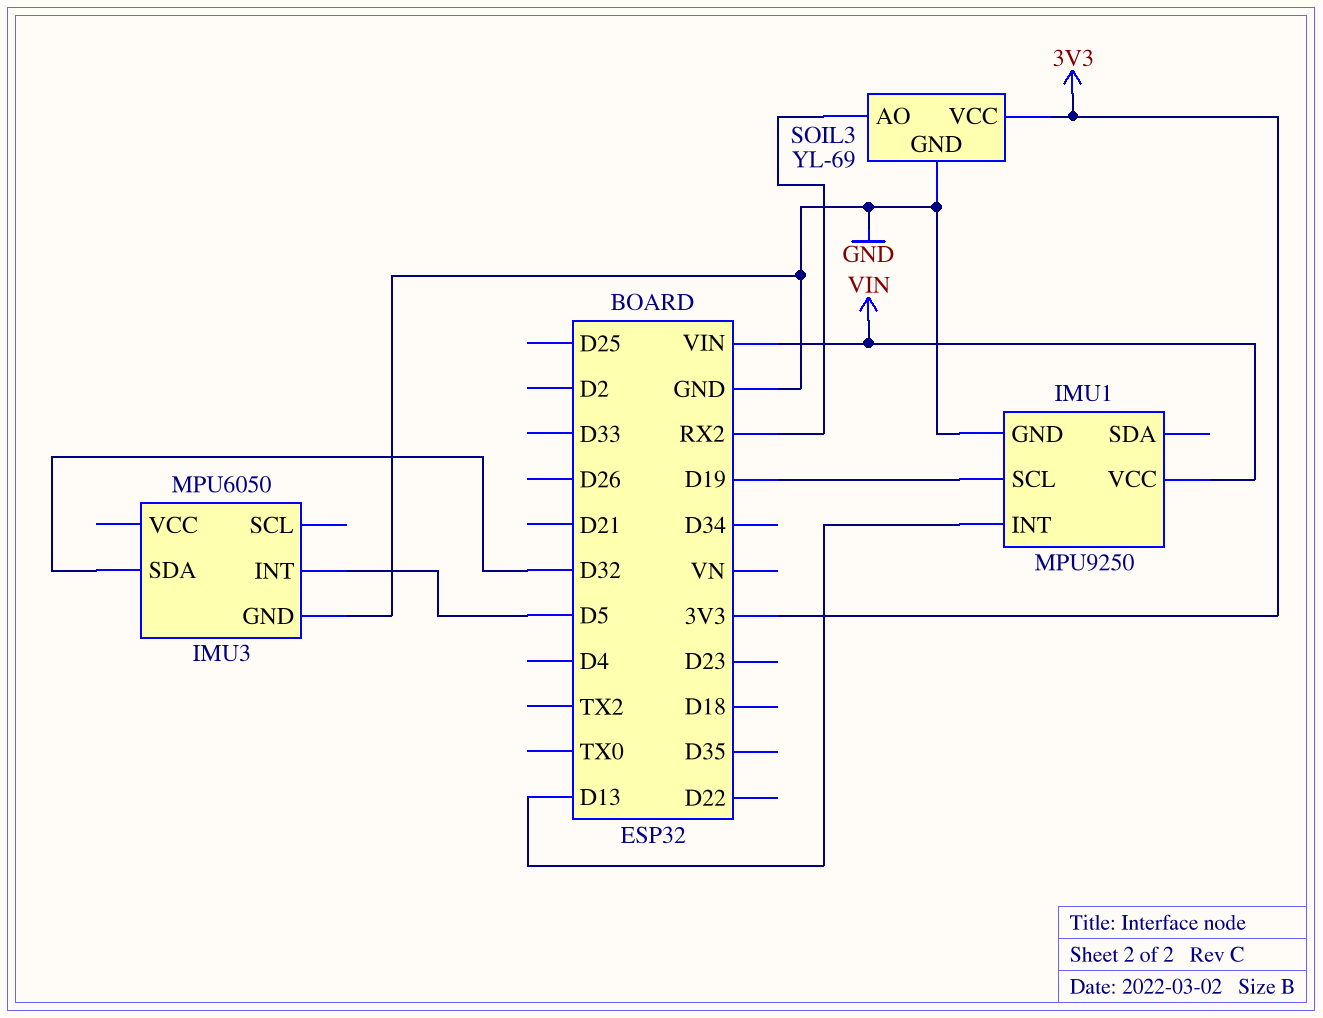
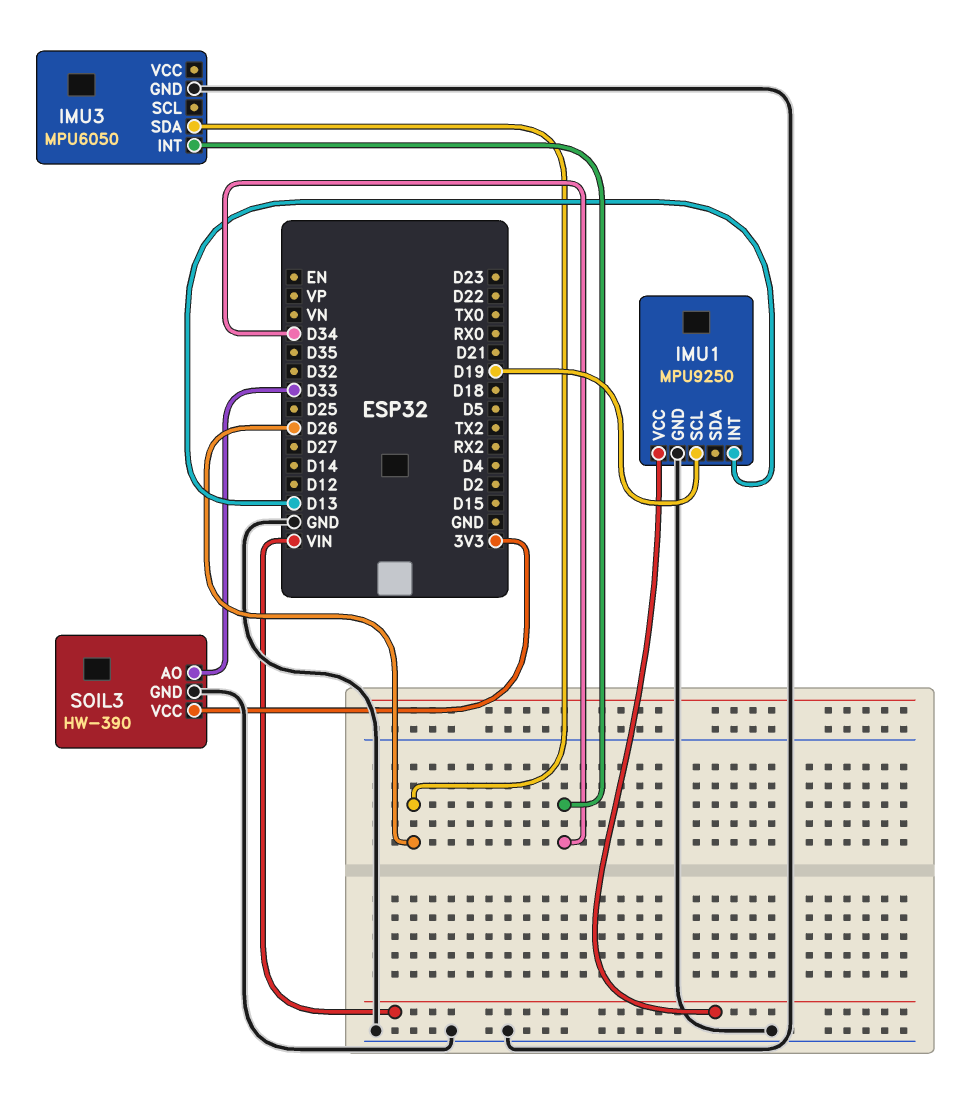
IMU3 pin INT: D5 -> D34
IMU3 pin SDA: D32 -> D26
SOIL3: YL-69 -> HW-390
SOIL3 pin AO: RX2 -> D33

